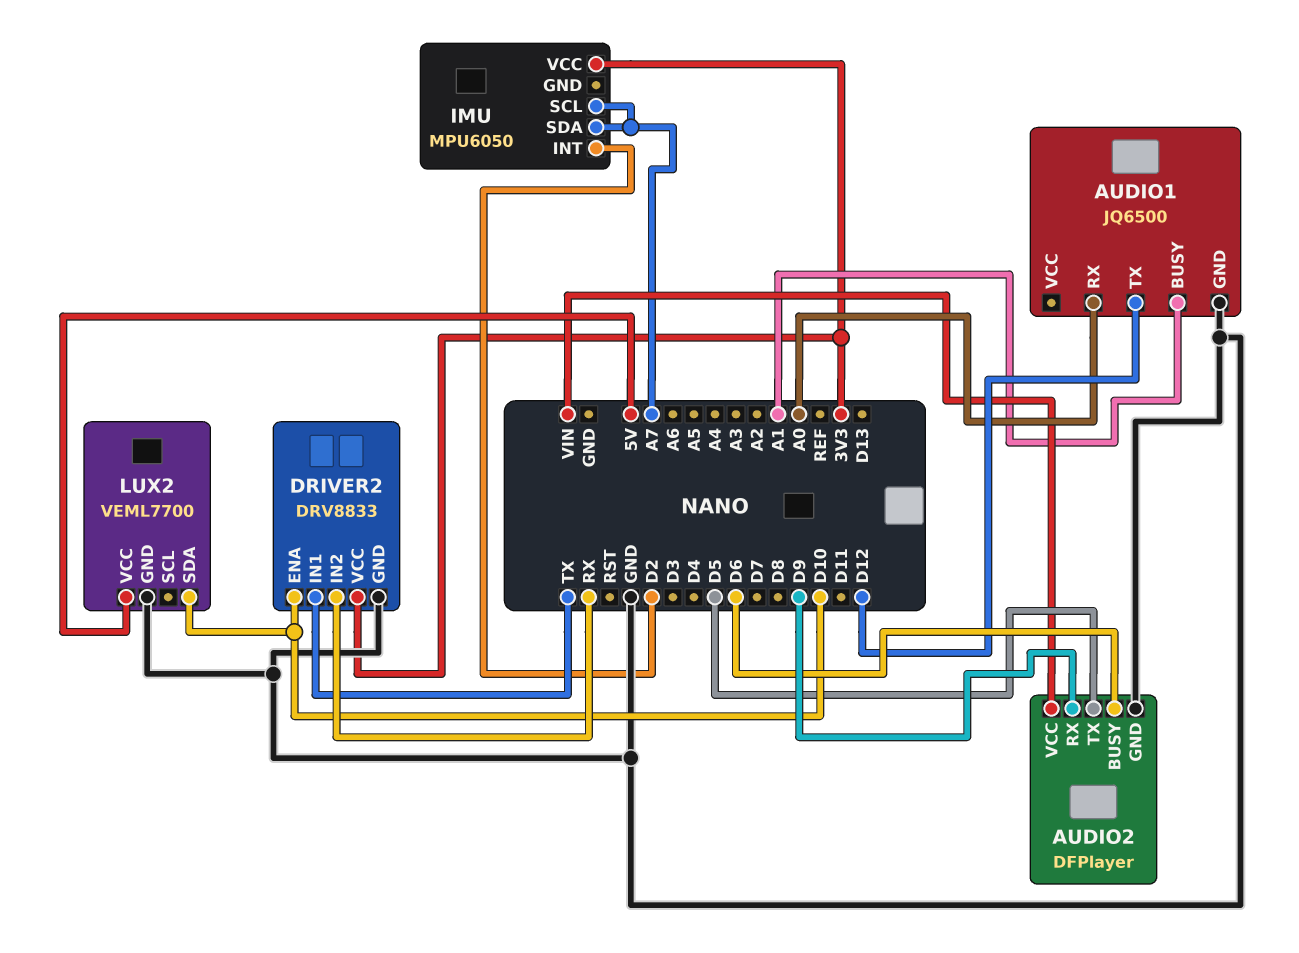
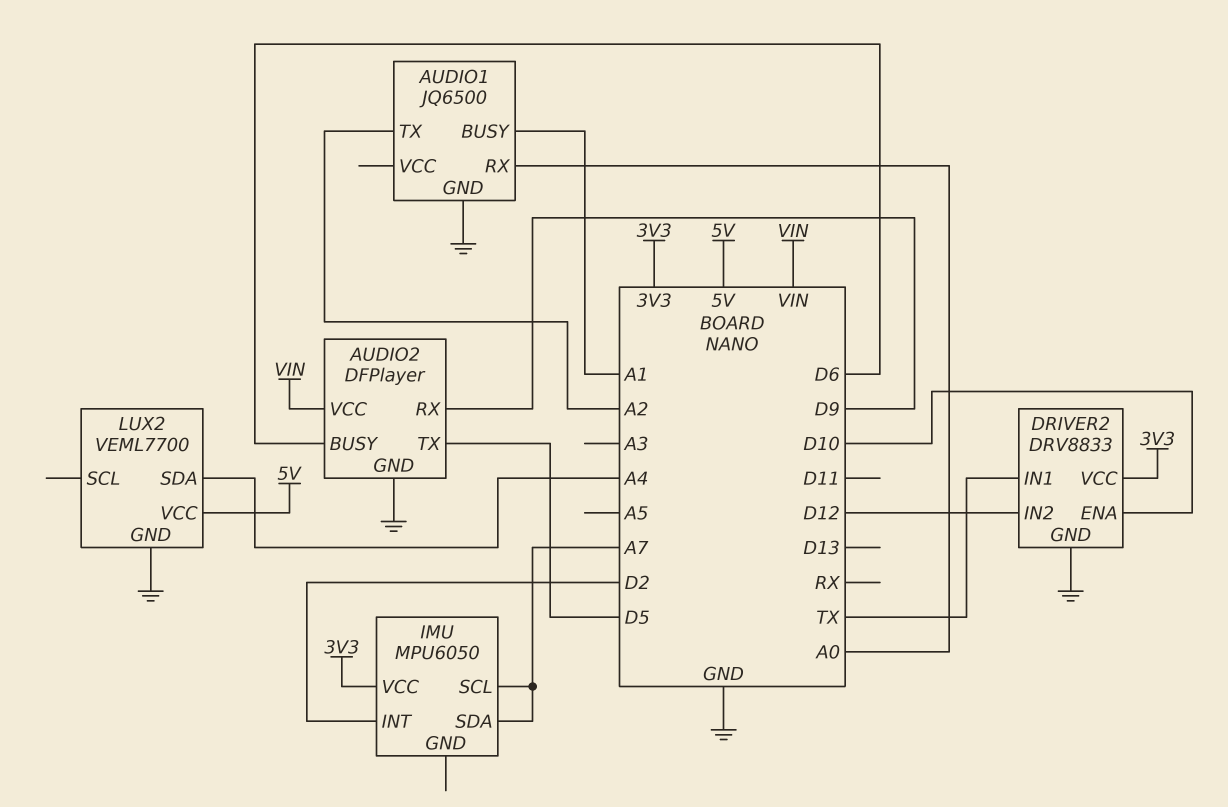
AUDIO1 pin TX: D12 -> A2
DRIVER2 pin IN2: RX -> D12
LUX2 pin SDA: D10 -> A4

